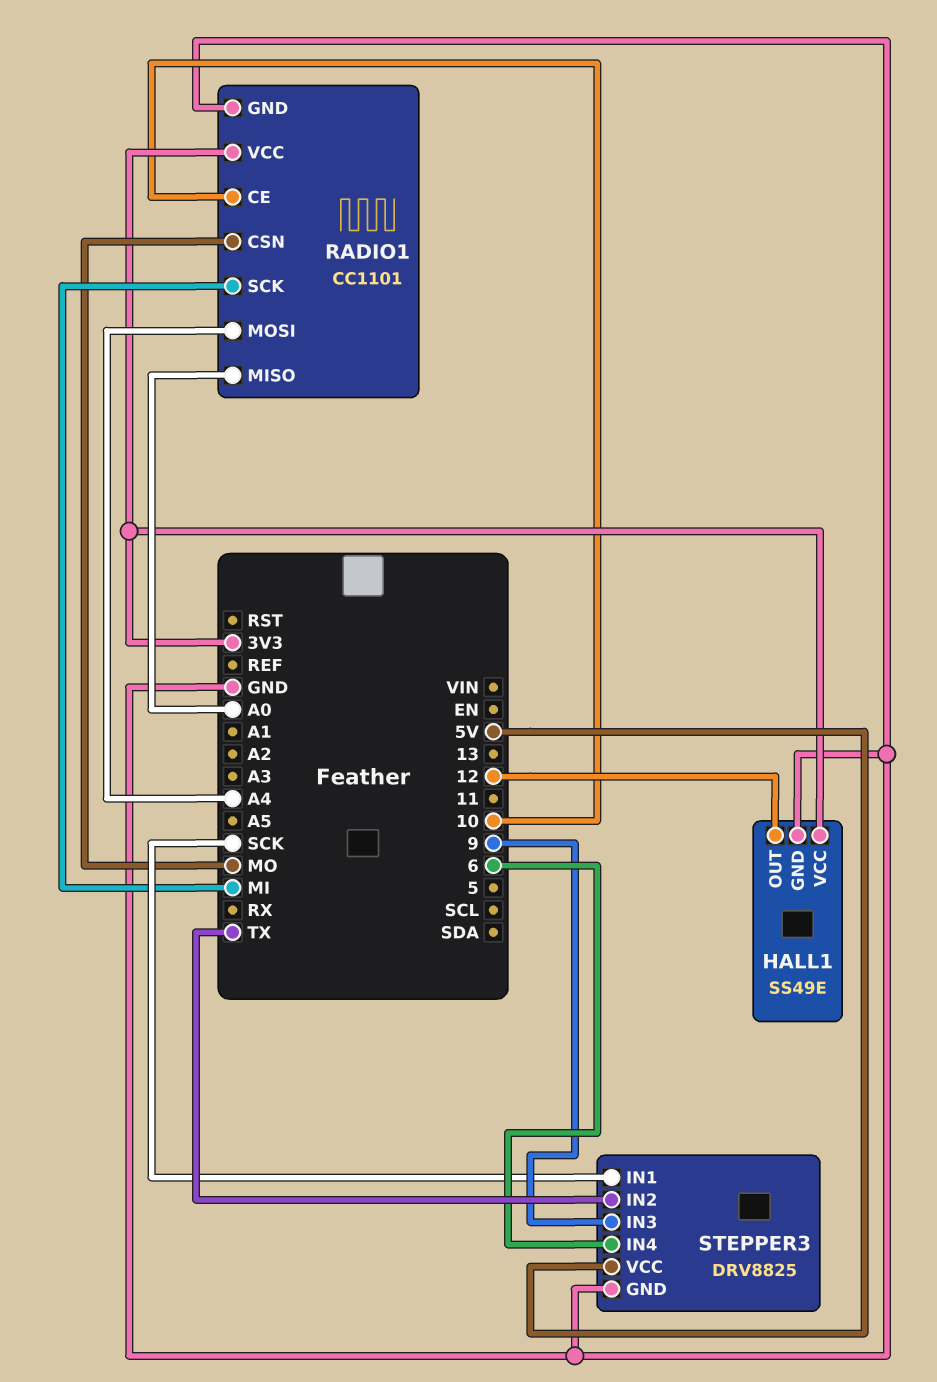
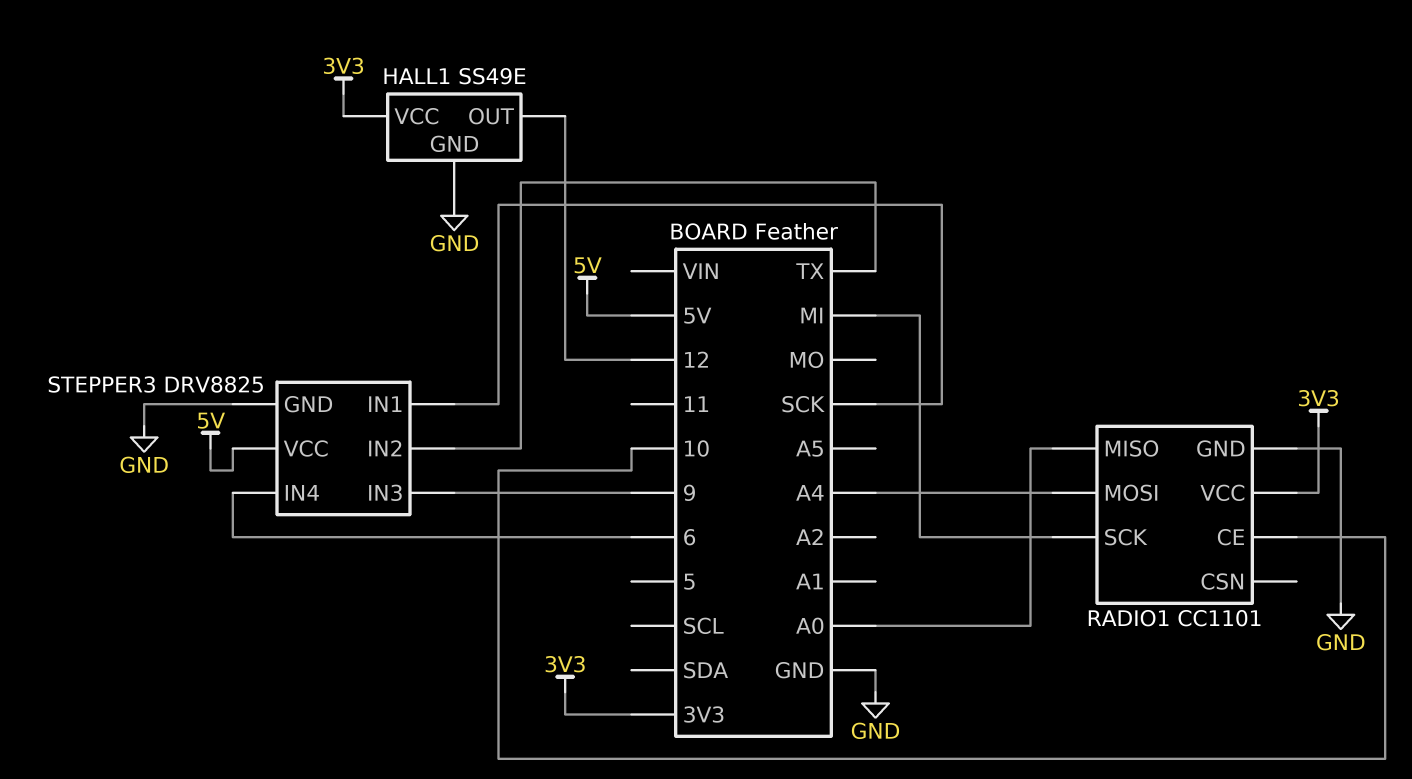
RADIO1 pin CSN: MO -> none

